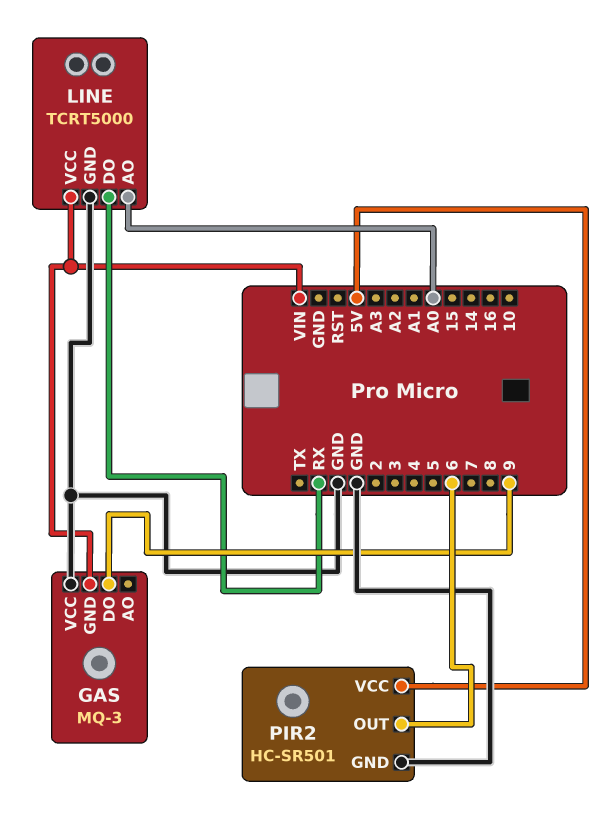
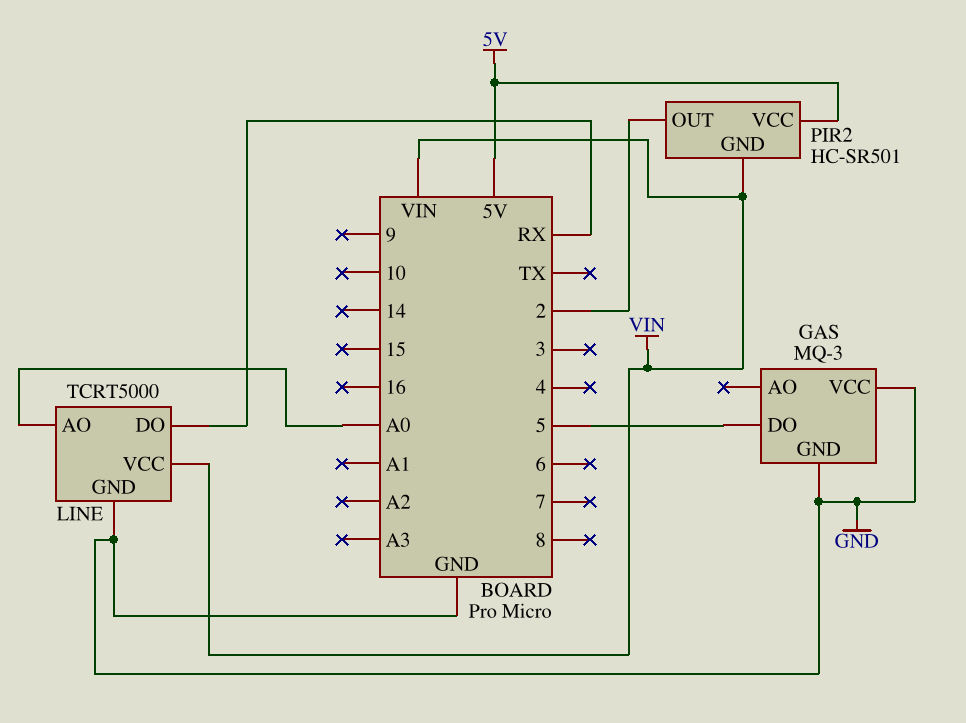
GAS pin DO: 9 -> 5
GAS pin GND: VIN -> GND
PIR2 pin GND: GND -> VIN
PIR2 pin OUT: 6 -> 2

